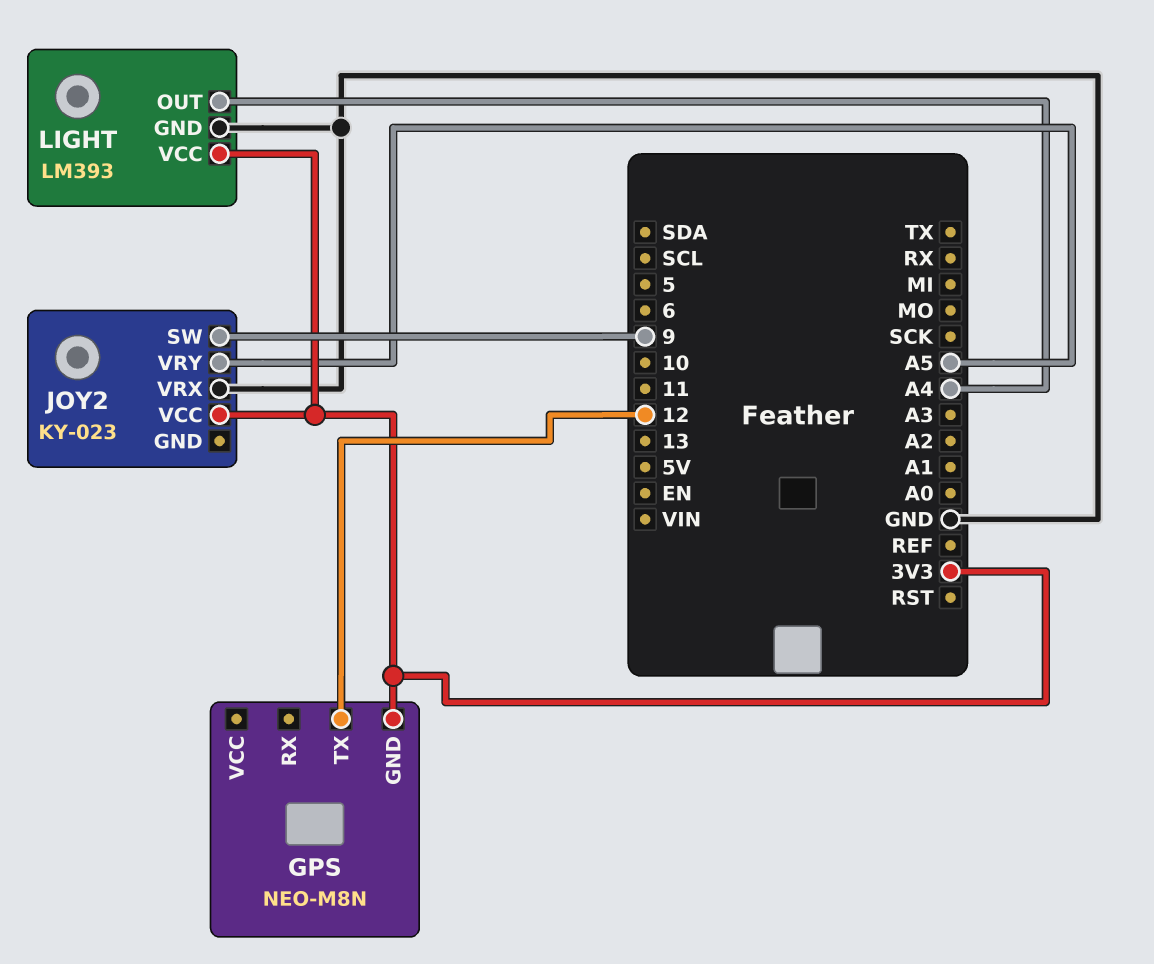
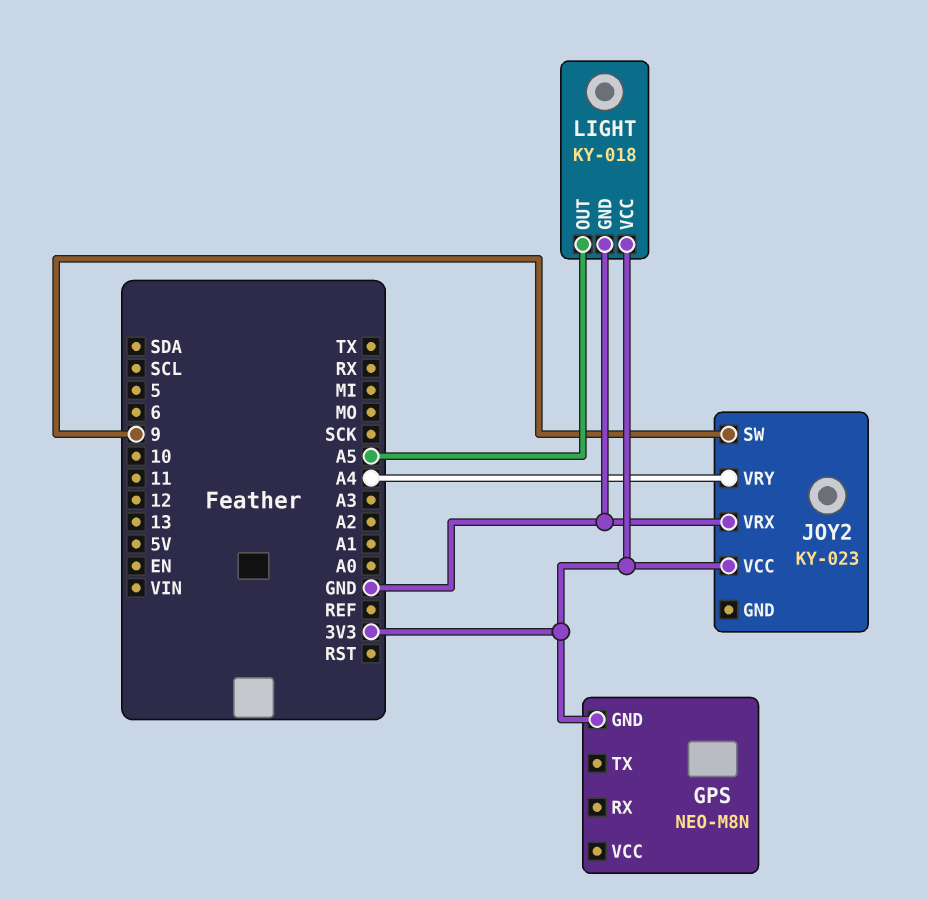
GPS pin TX: 12 -> none
JOY2 pin VRY: A5 -> A4
LIGHT: LM393 -> KY-018
LIGHT pin OUT: A4 -> A5

